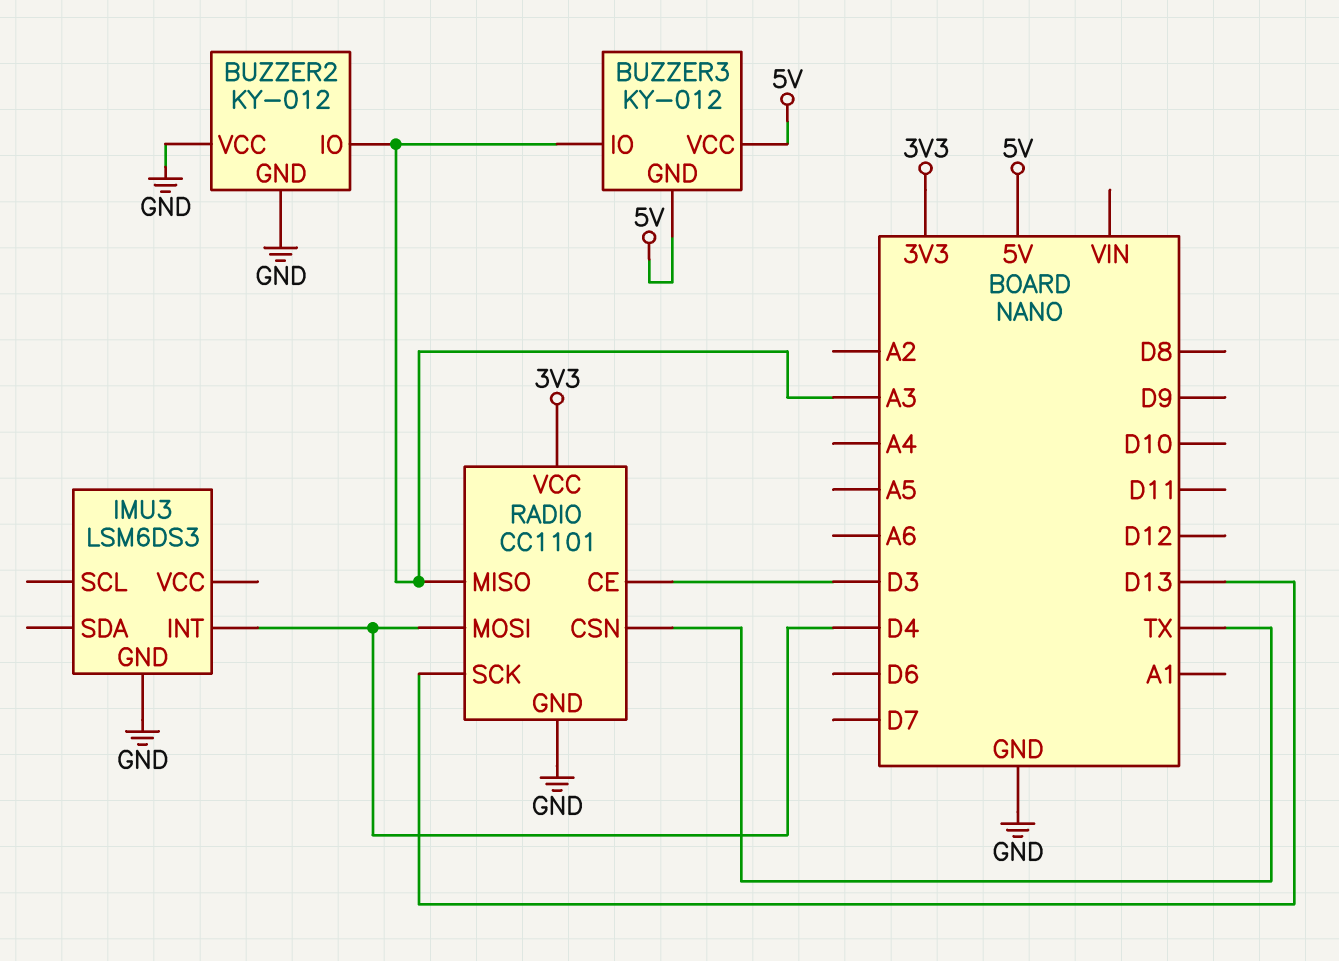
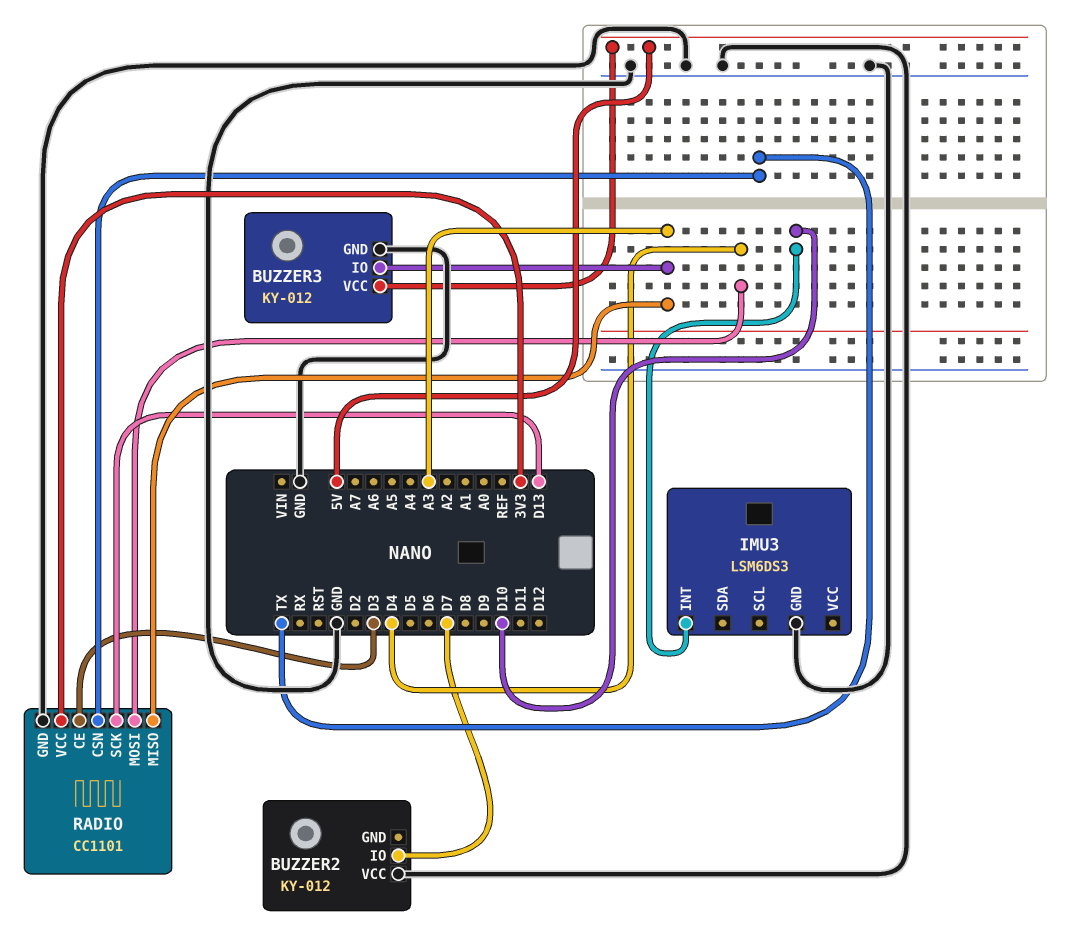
BUZZER2 pin GND: GND -> none
BUZZER2 pin IO: A3 -> D7
BUZZER3 pin GND: 5V -> GND
IMU3 pin INT: D4 -> D10

